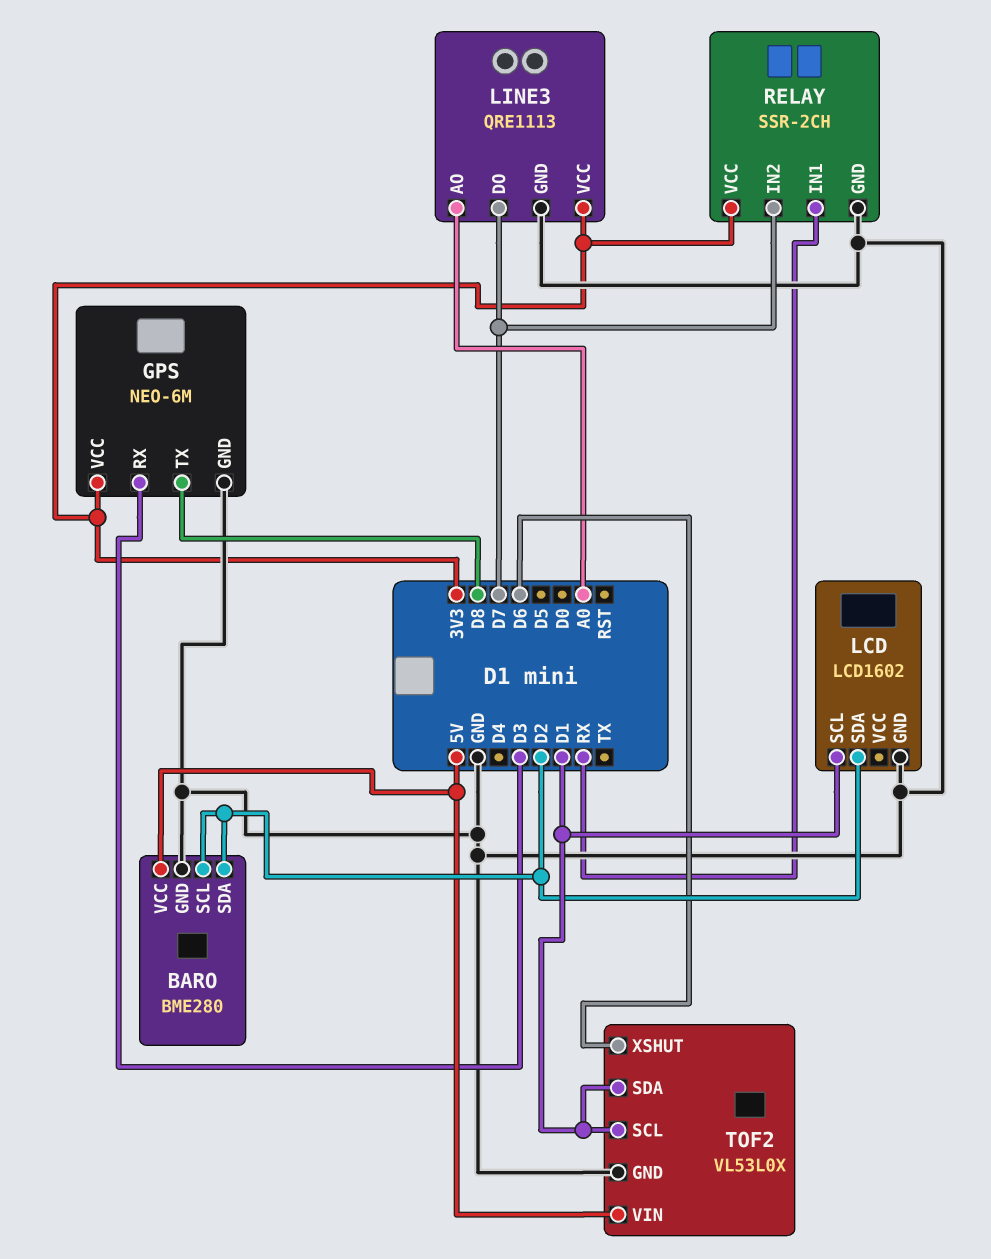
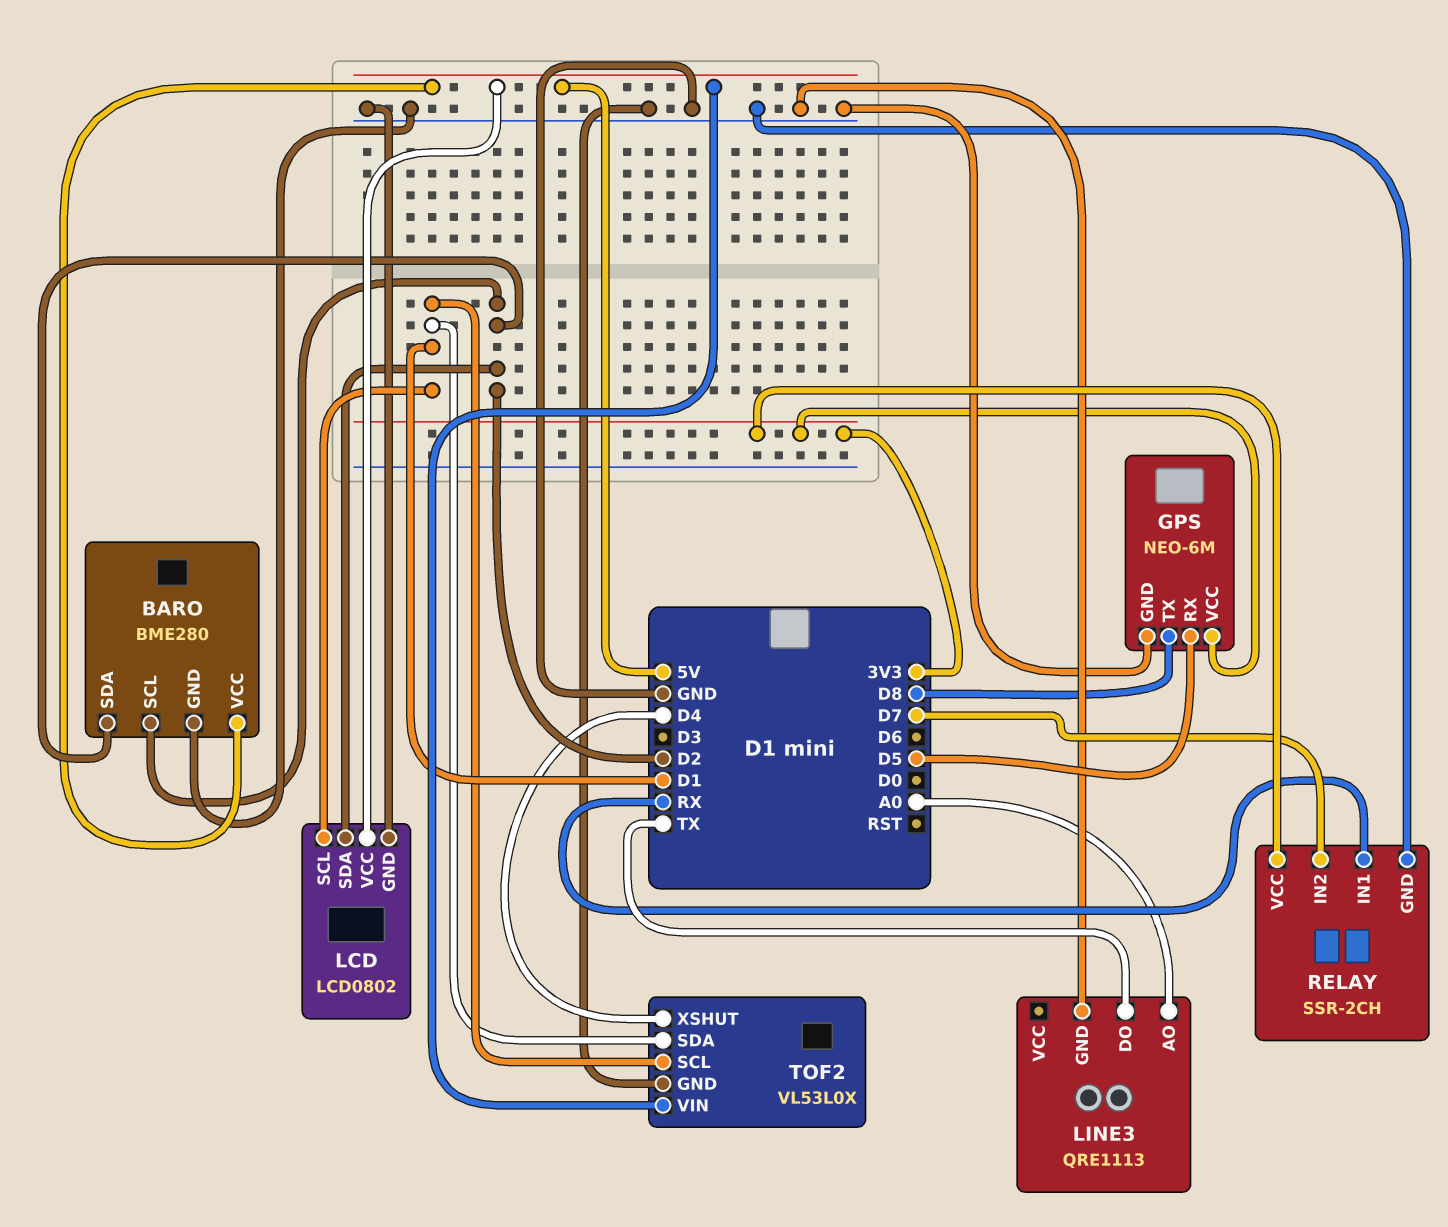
GPS pin RX: D3 -> D5
LCD: LCD1602 -> LCD0802
LCD pin VCC: none -> 5V
LINE3 pin DO: D7 -> TX
LINE3 pin VCC: 3V3 -> none
TOF2 pin XSHUT: D6 -> D4

